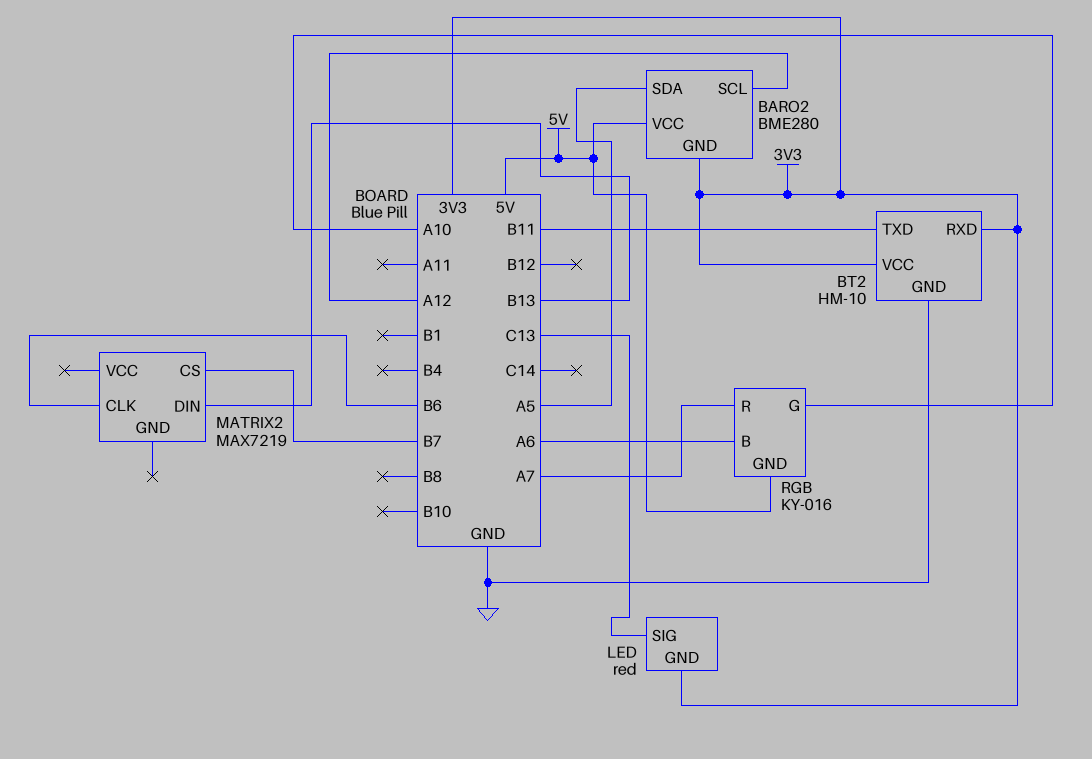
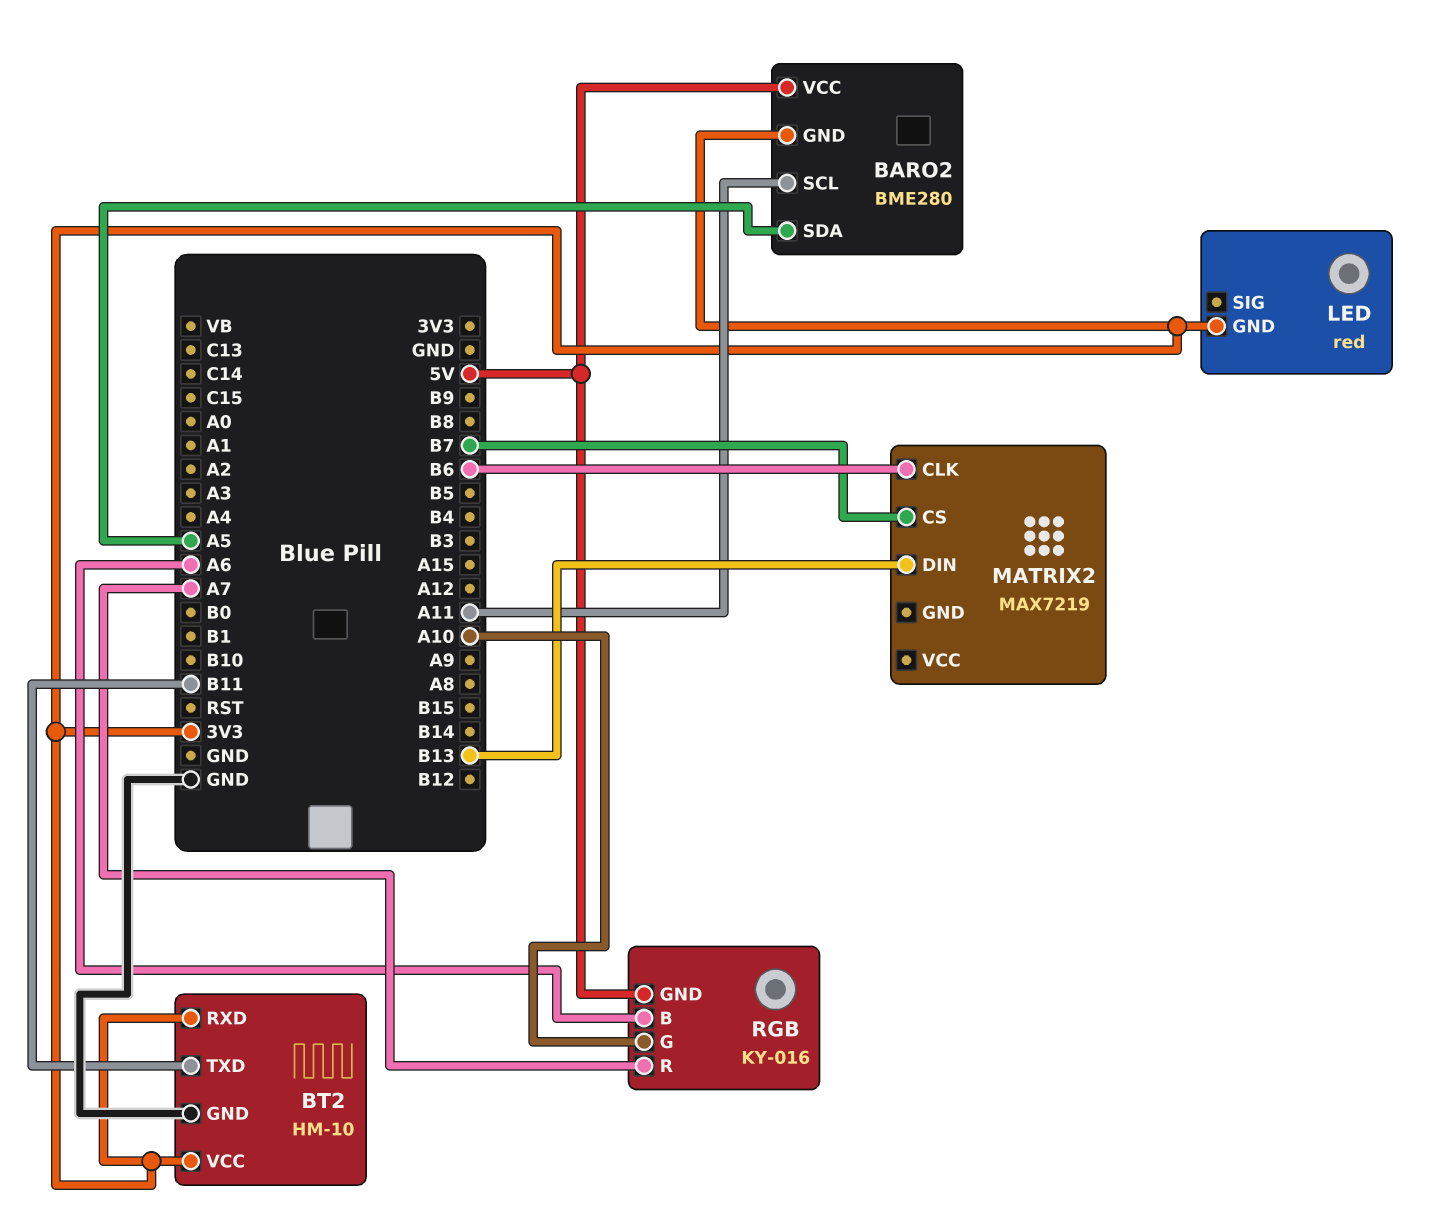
BARO2 pin SCL: A12 -> A11
LED pin SIG: C13 -> none

